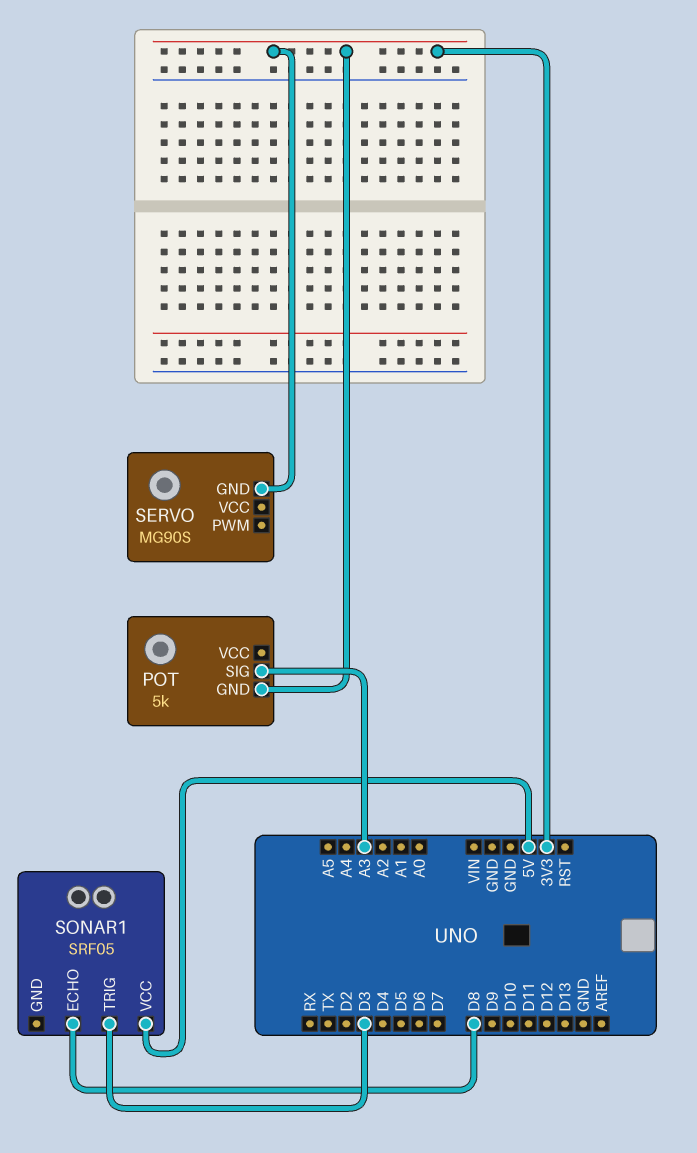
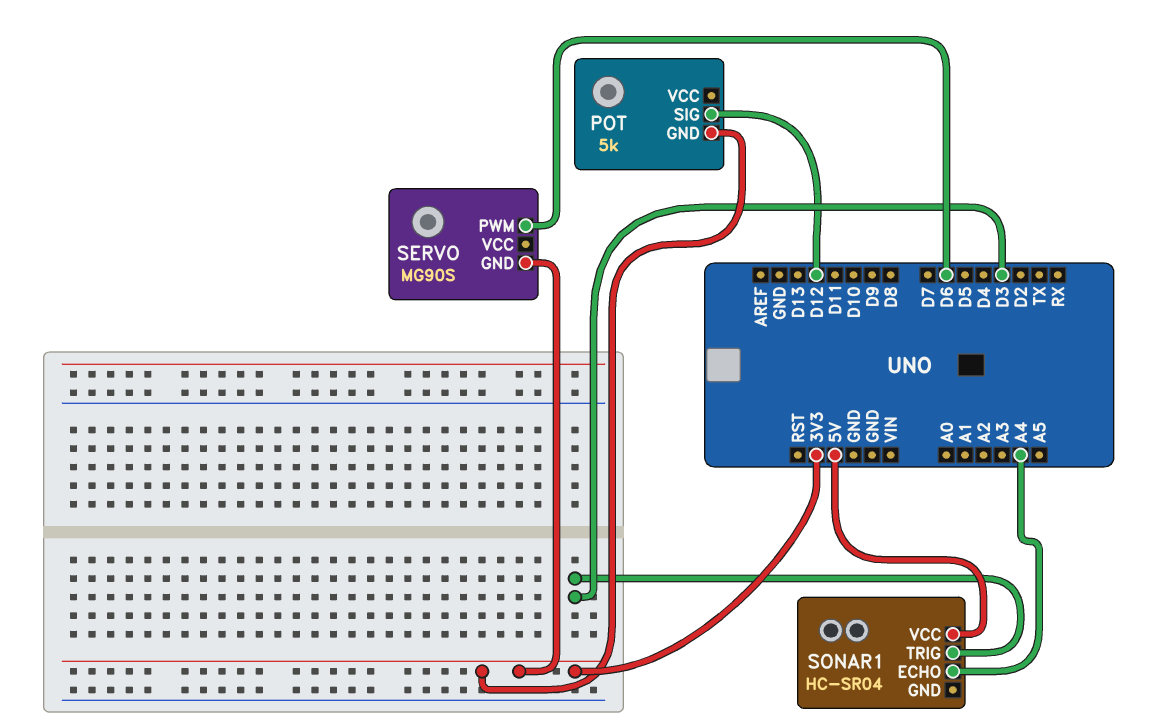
POT pin SIG: A3 -> D12
SERVO pin PWM: none -> D6
SONAR1: SRF05 -> HC-SR04
SONAR1 pin ECHO: D8 -> A4

